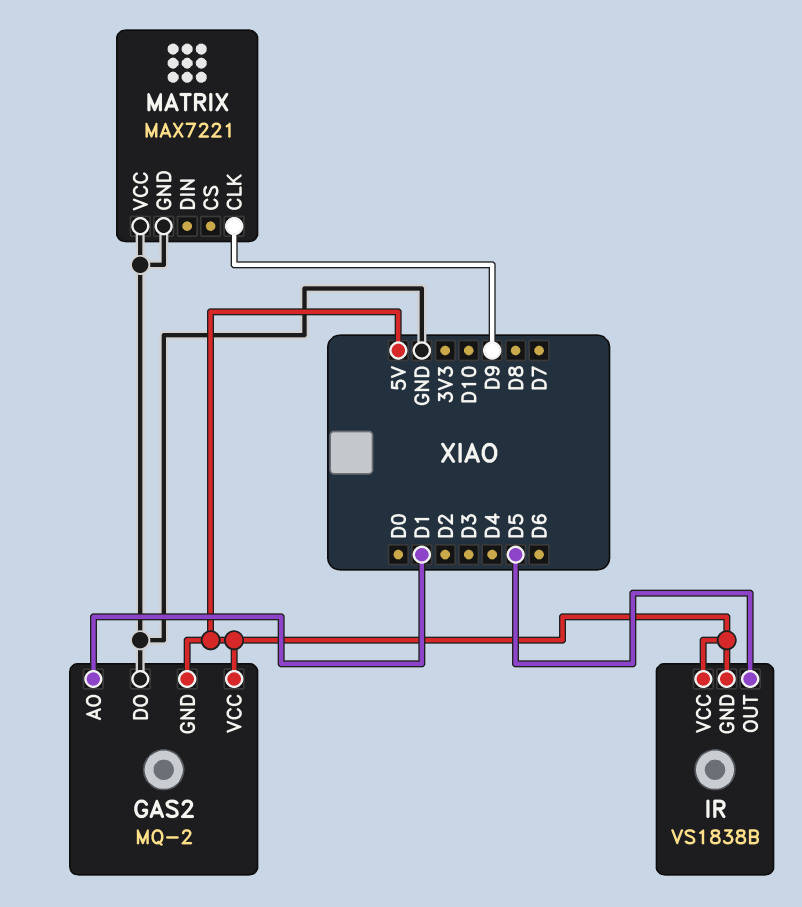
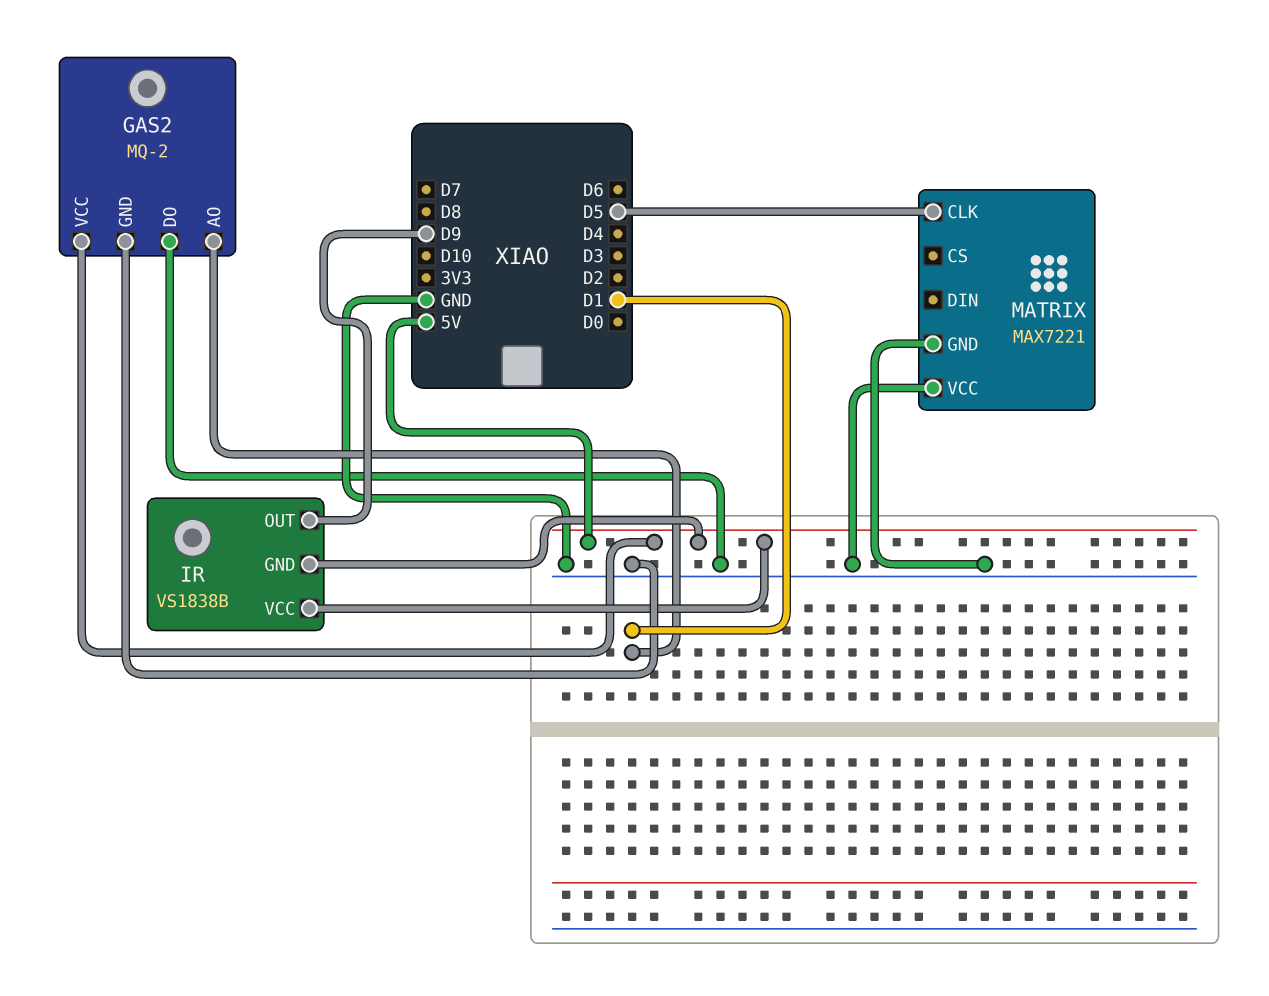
GAS2 pin GND: 5V -> GND
IR pin OUT: D5 -> D9
MATRIX pin CLK: D9 -> D5

